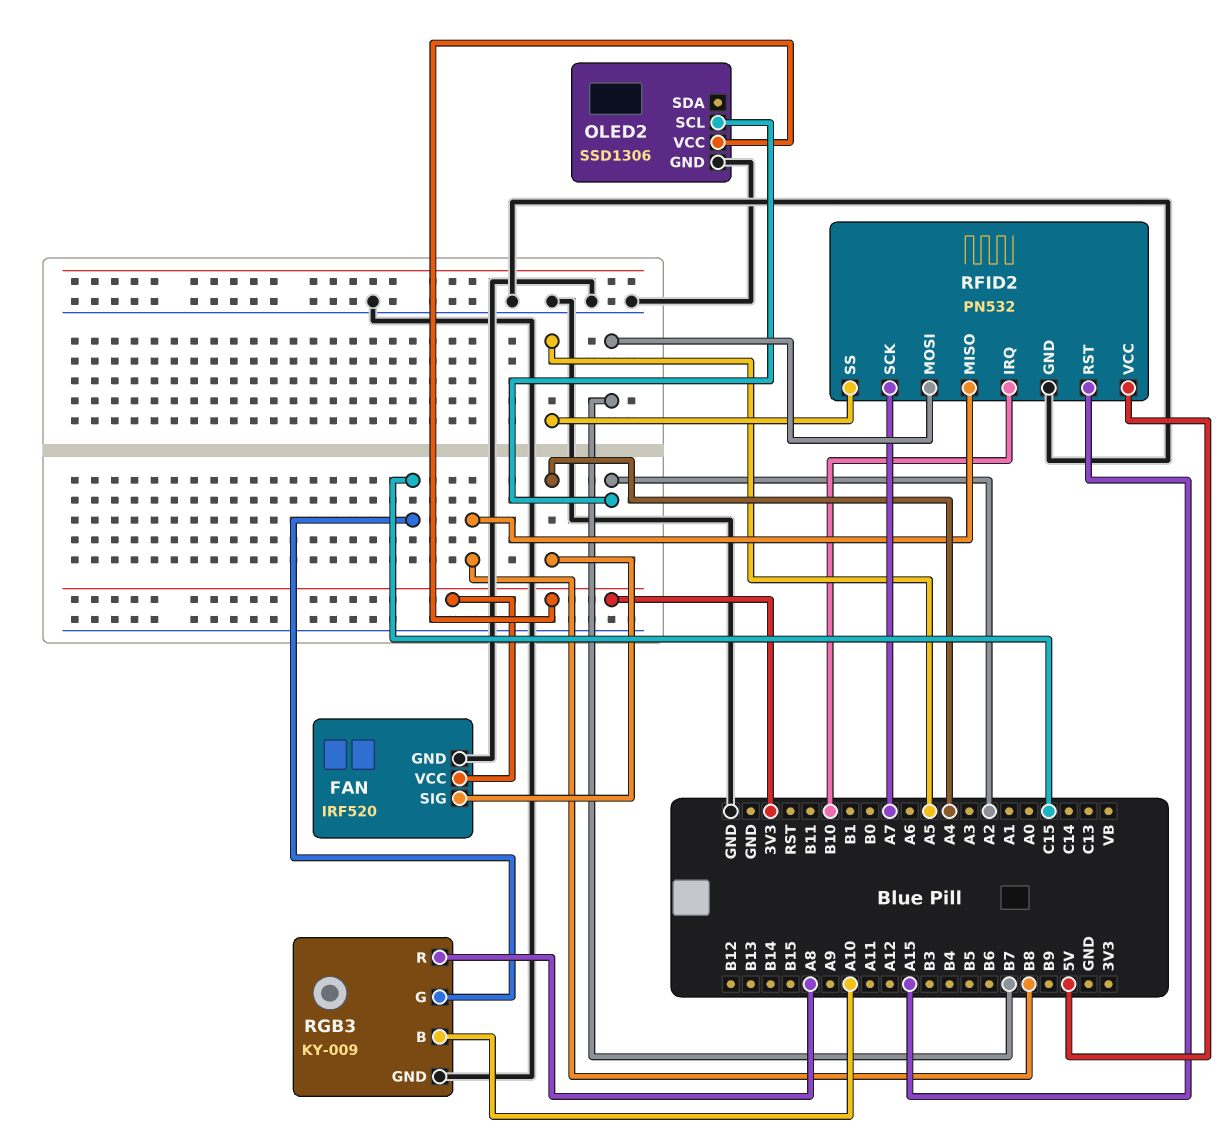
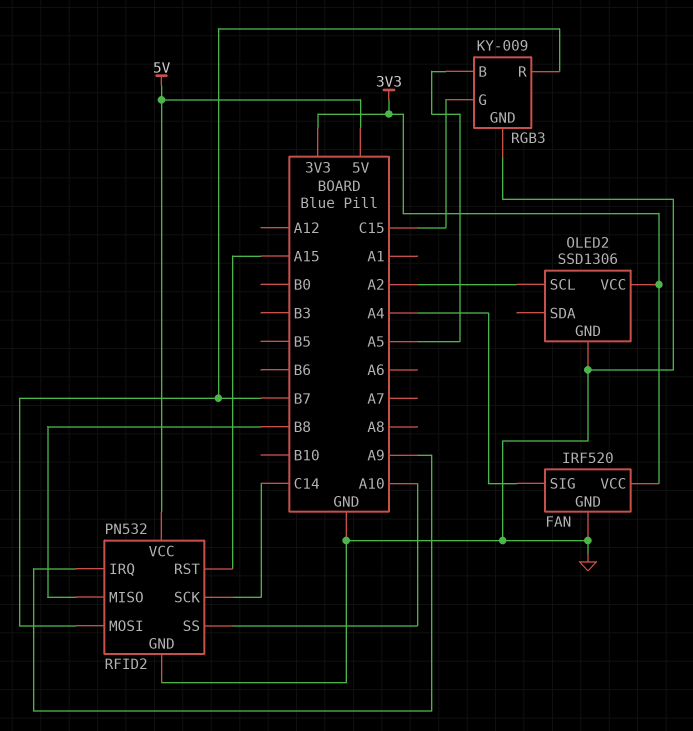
RFID2 pin IRQ: B10 -> A9
RFID2 pin SCK: A7 -> C14
RFID2 pin SS: A5 -> A10
RGB3 pin B: A10 -> A5
RGB3 pin R: A8 -> B7

